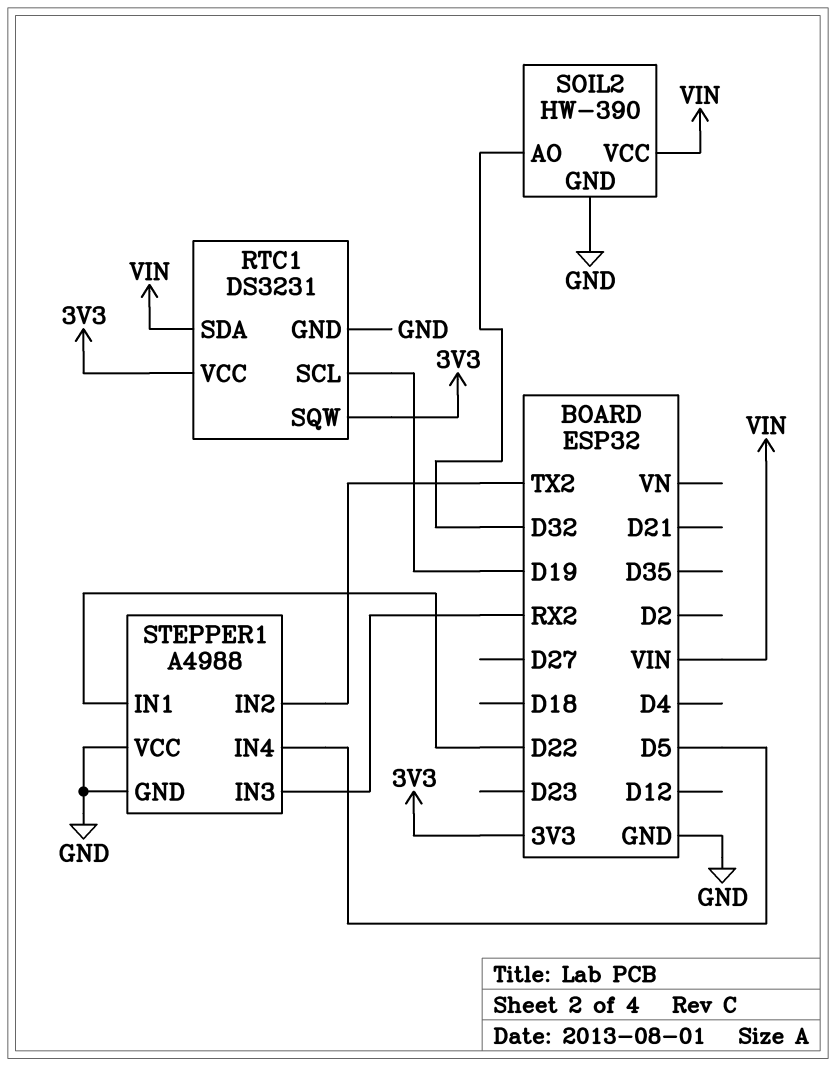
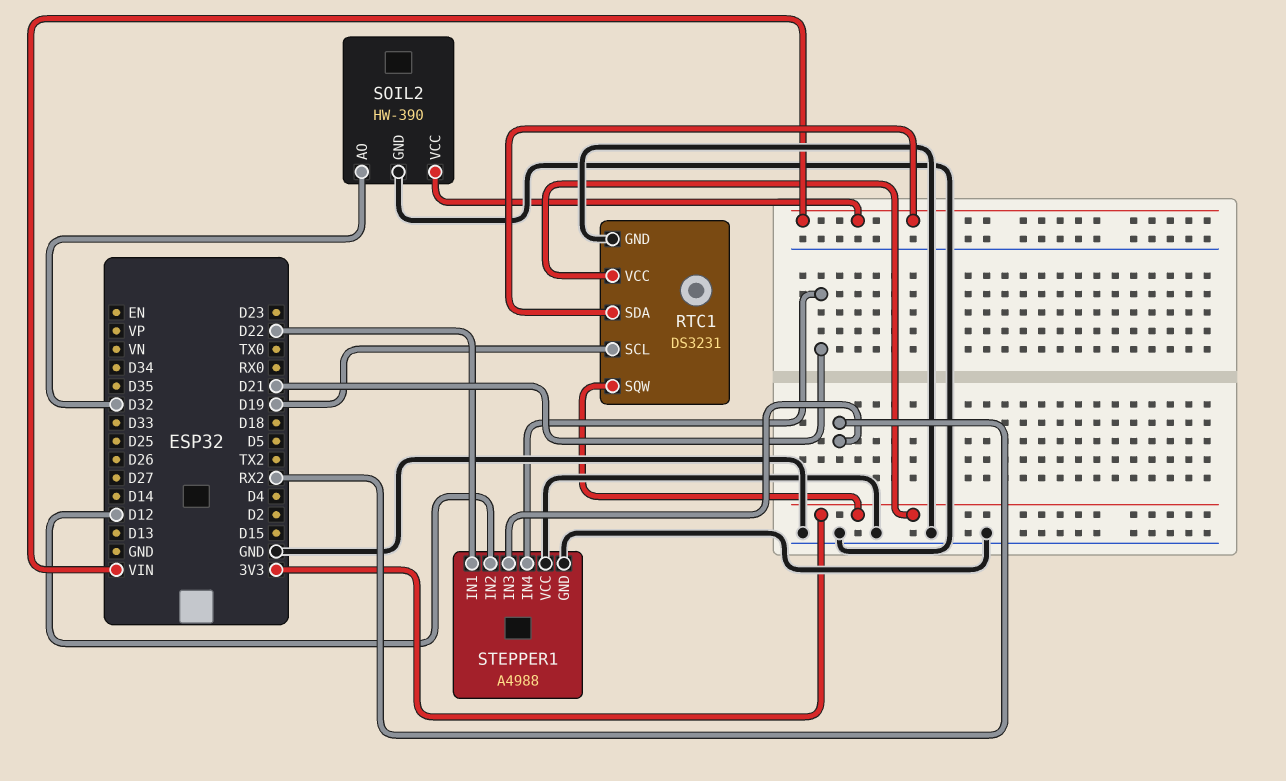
STEPPER1 pin IN2: TX2 -> D12
STEPPER1 pin IN4: D5 -> D21

